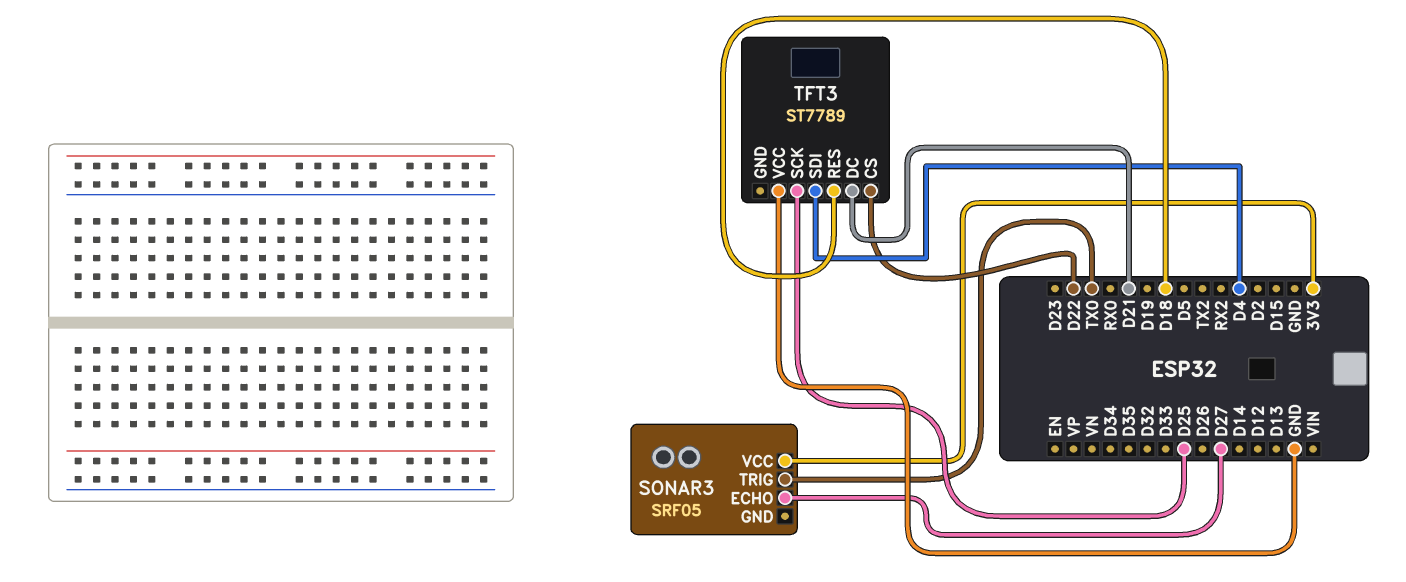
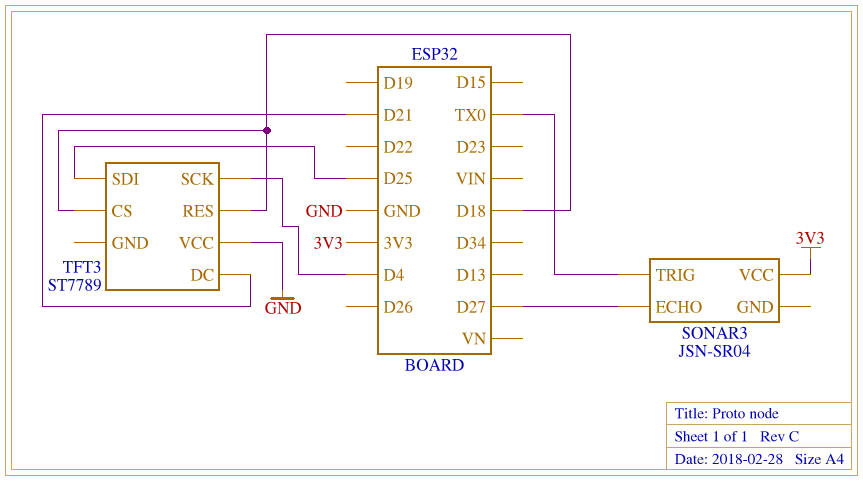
SONAR3: SRF05 -> JSN-SR04
TFT3 pin CS: D22 -> D18
TFT3 pin SCK: D25 -> D4
TFT3 pin SDI: D4 -> D25

